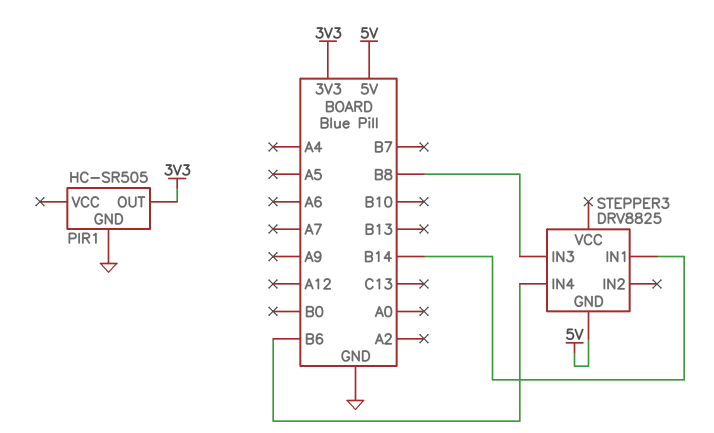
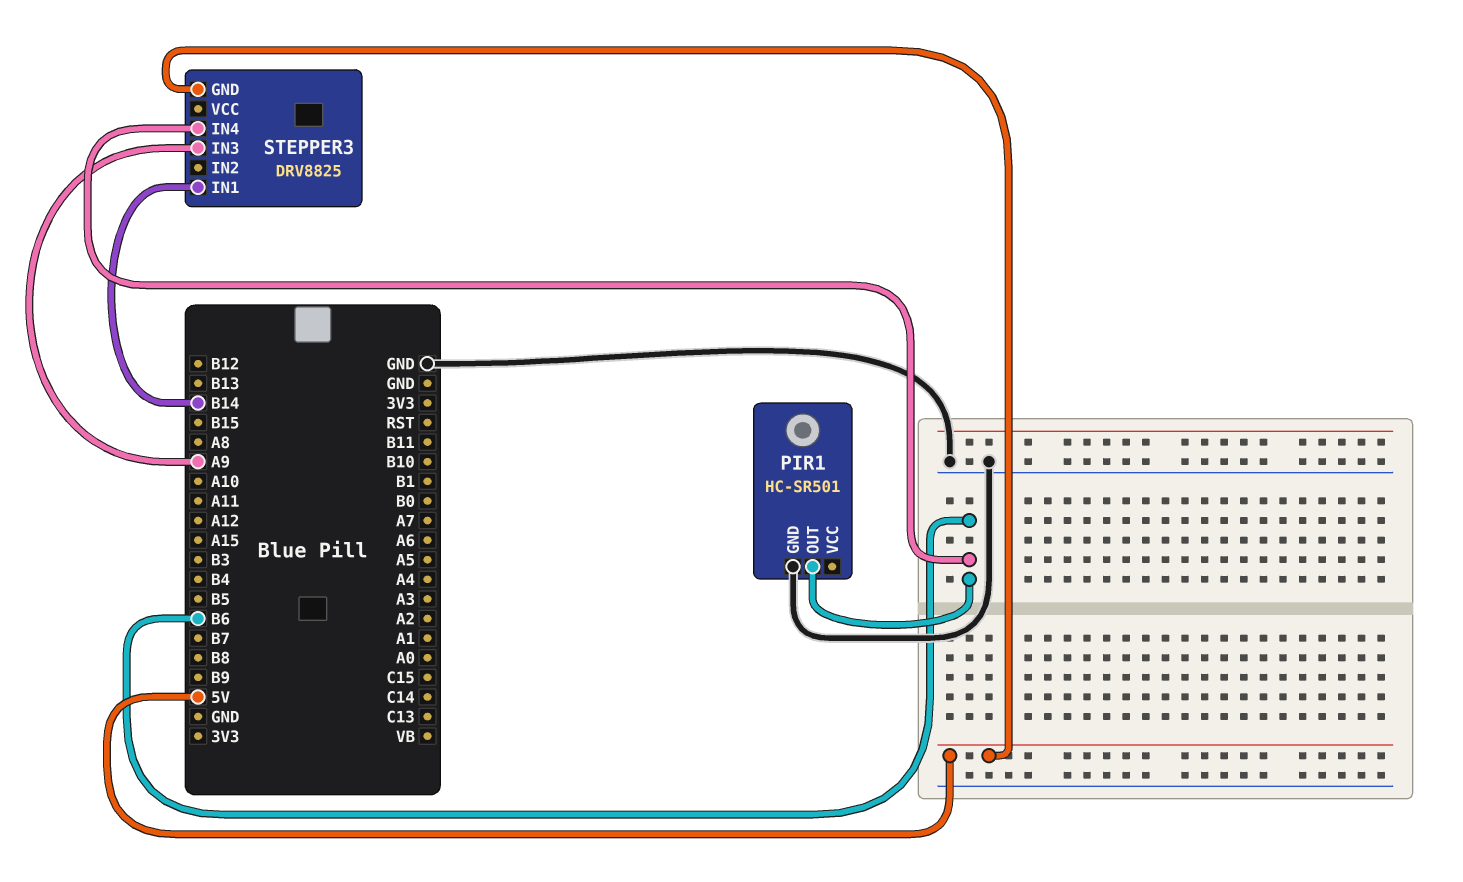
PIR1: HC-SR505 -> HC-SR501
PIR1 pin OUT: 3V3 -> B6
STEPPER3 pin IN3: B8 -> A9

